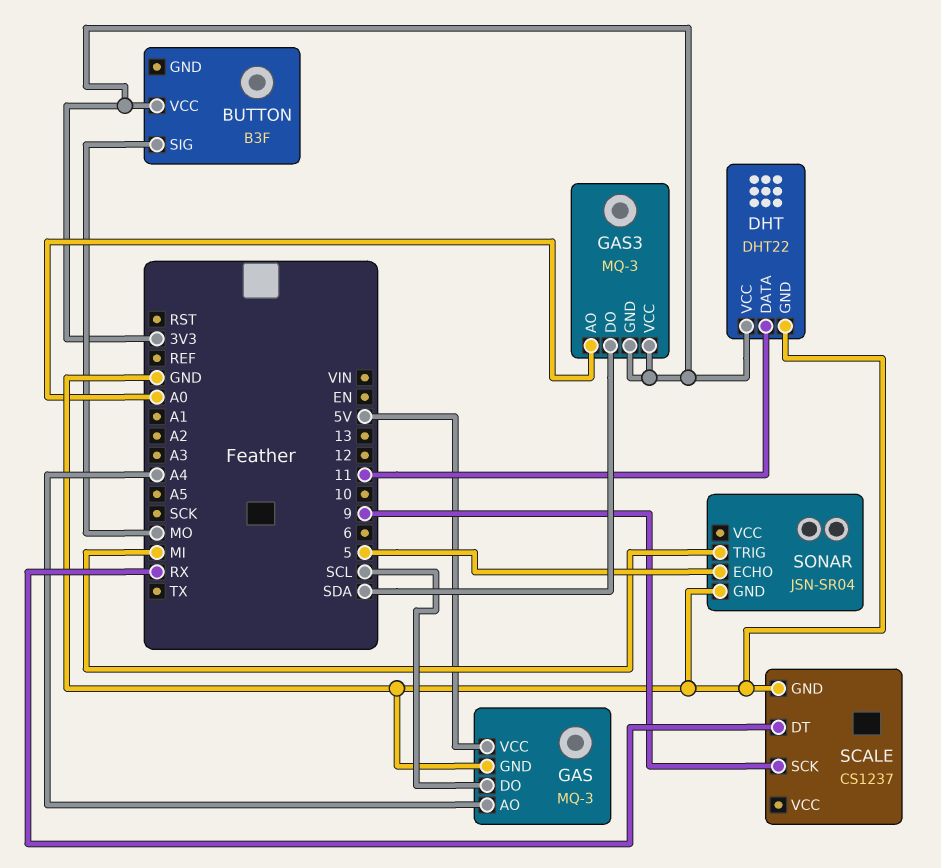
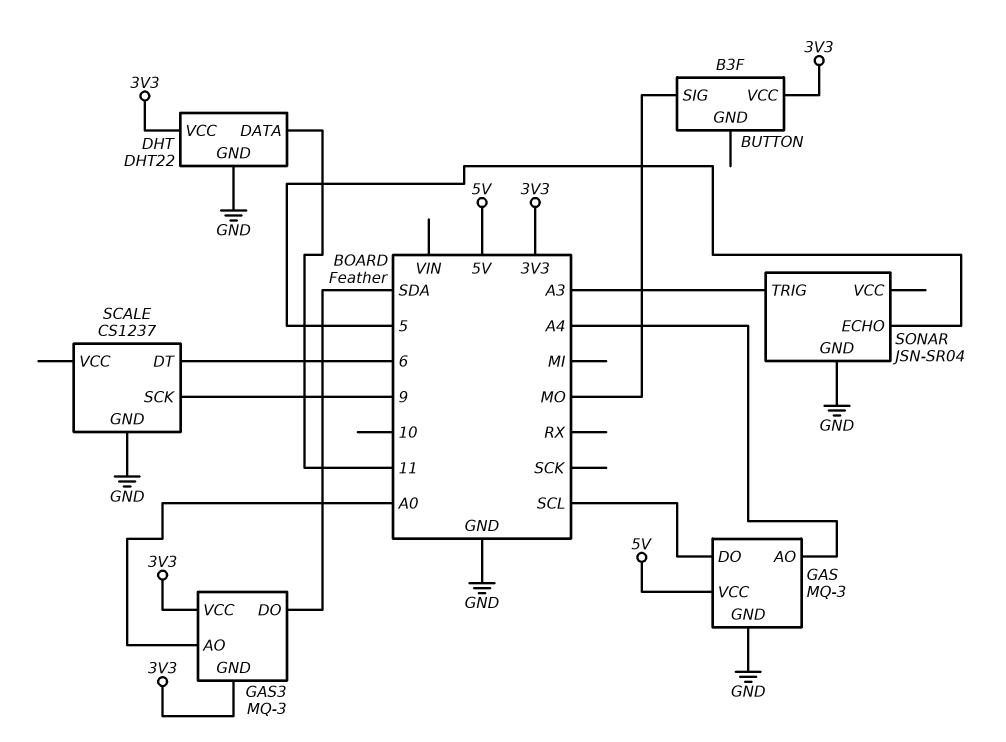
SCALE pin DT: RX -> 6
SONAR pin TRIG: MI -> A3

